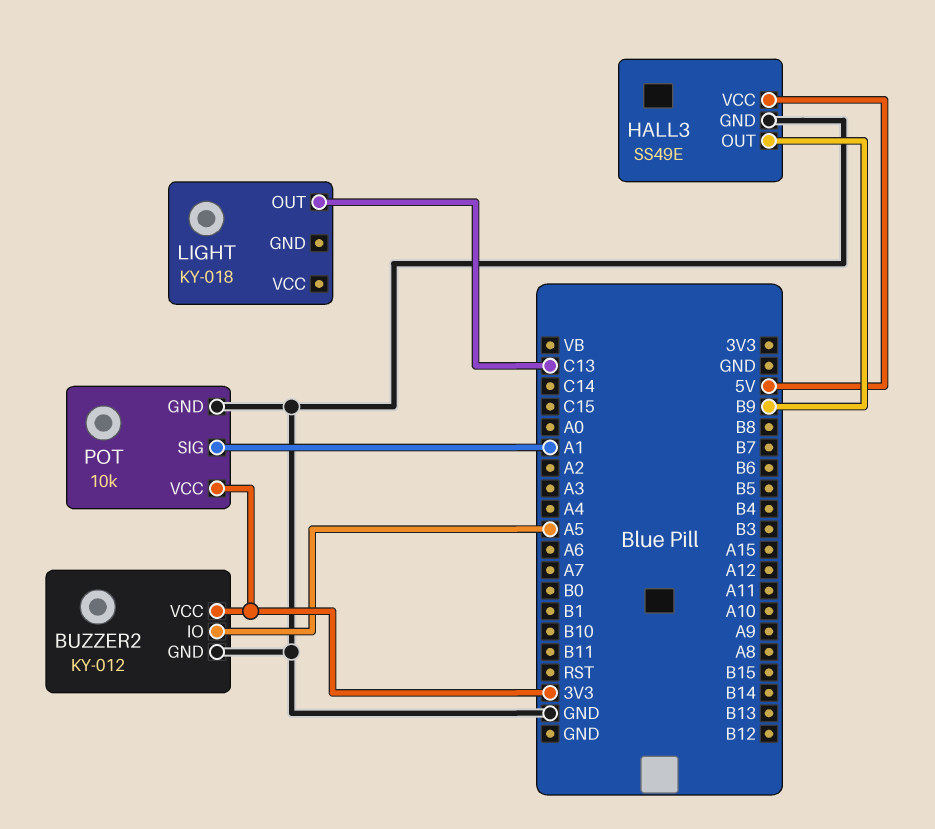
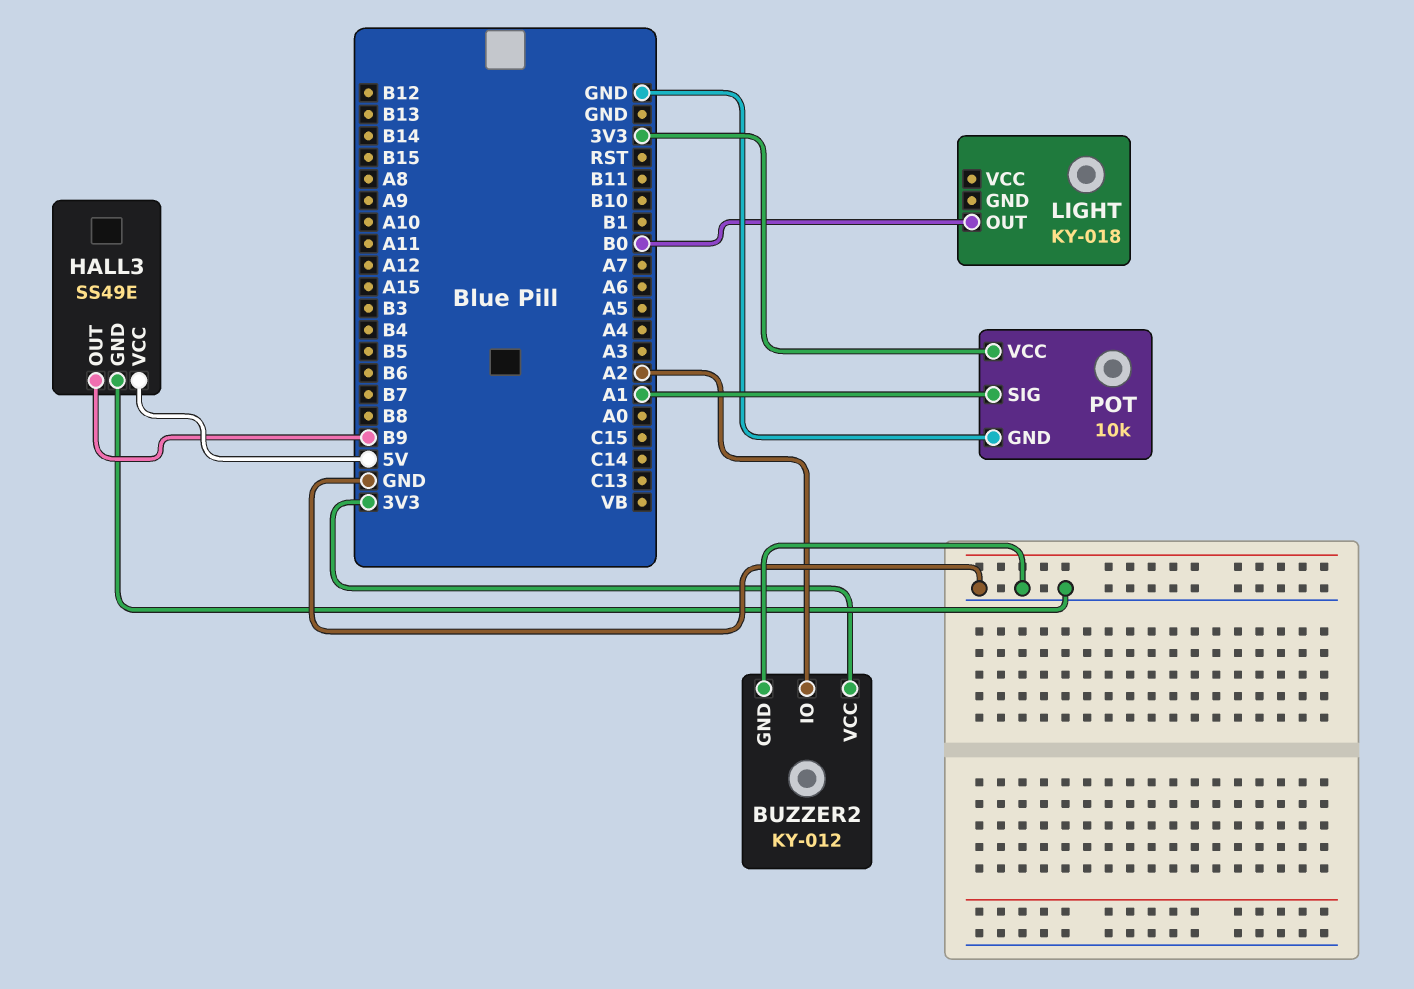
BUZZER2 pin IO: A5 -> A2
LIGHT pin OUT: C13 -> B0

